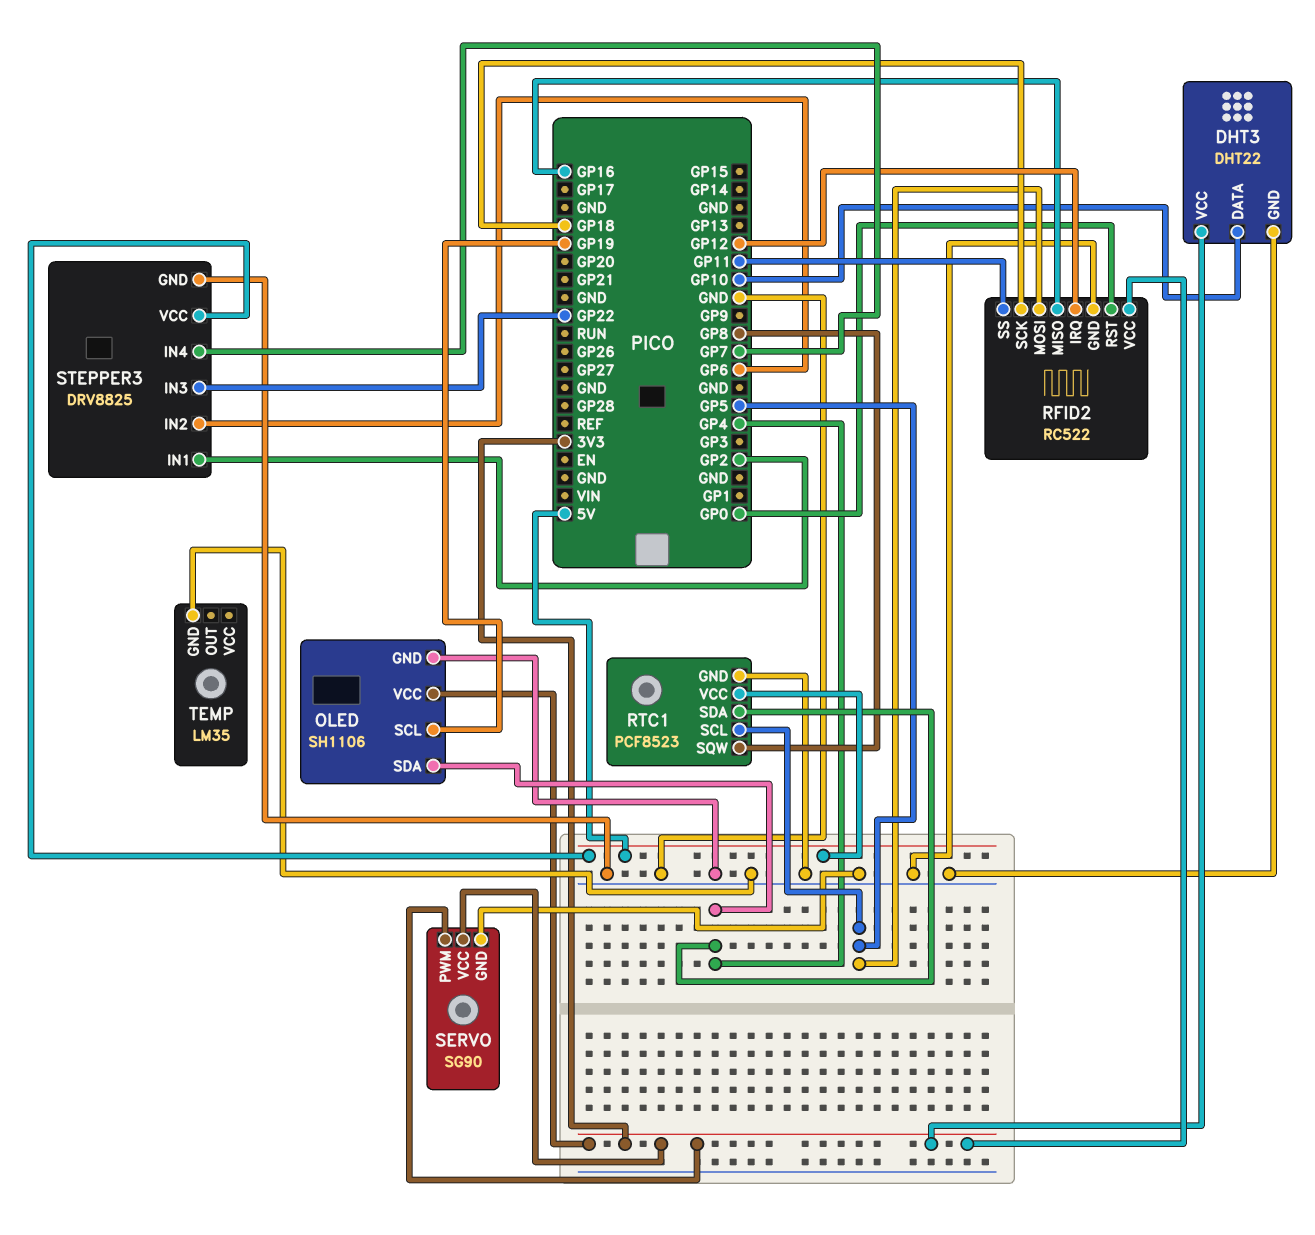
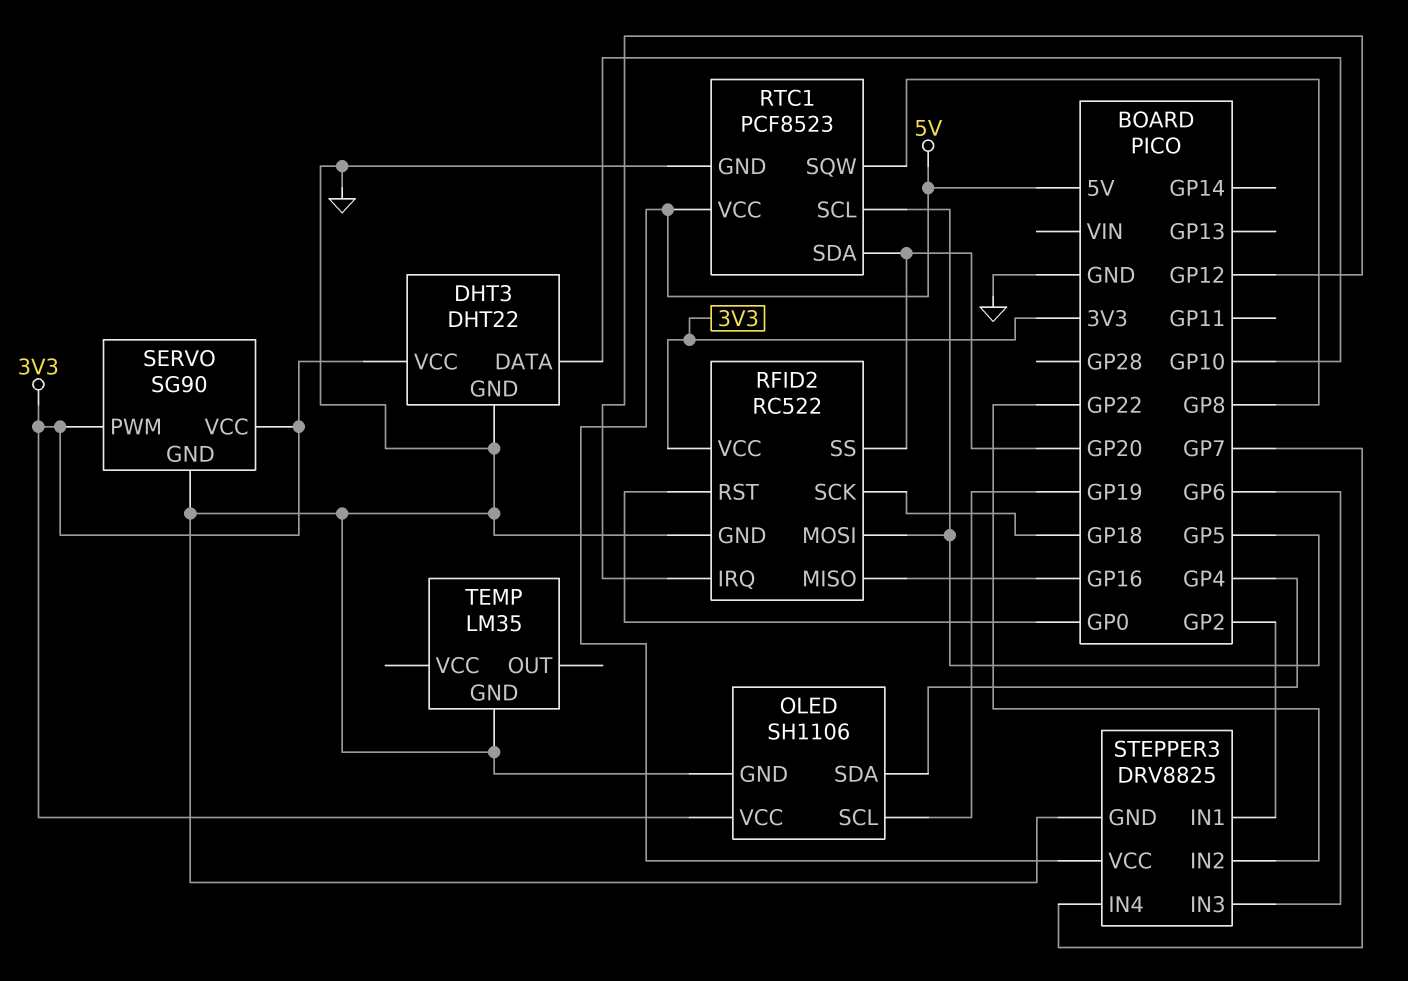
RFID2 pin SS: GP11 -> GP20
RTC1 pin SDA: GP4 -> GP20
STEPPER3 pin IN2: GP6 -> GP22
STEPPER3 pin IN3: GP22 -> GP6

